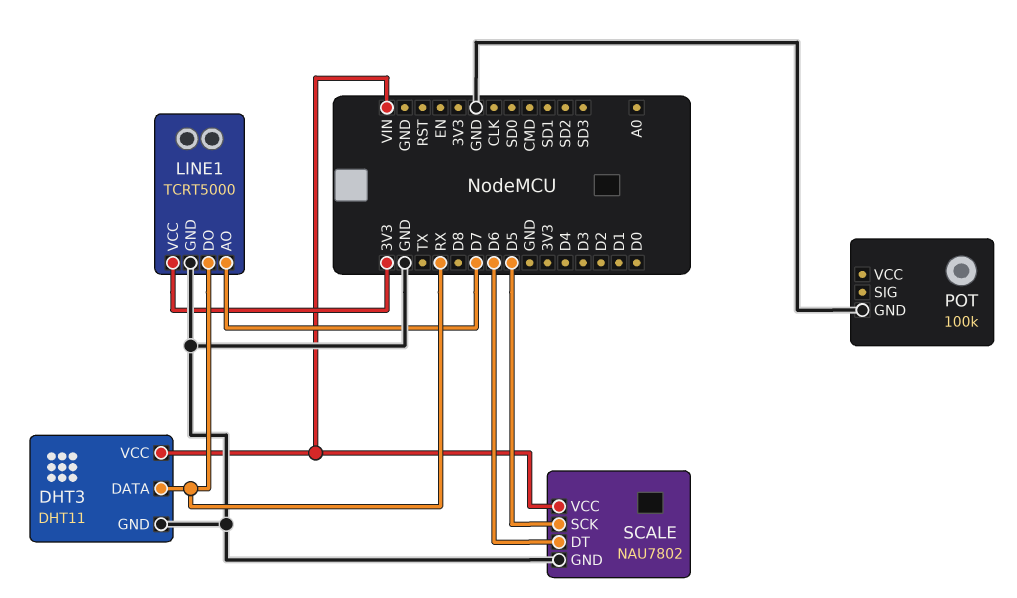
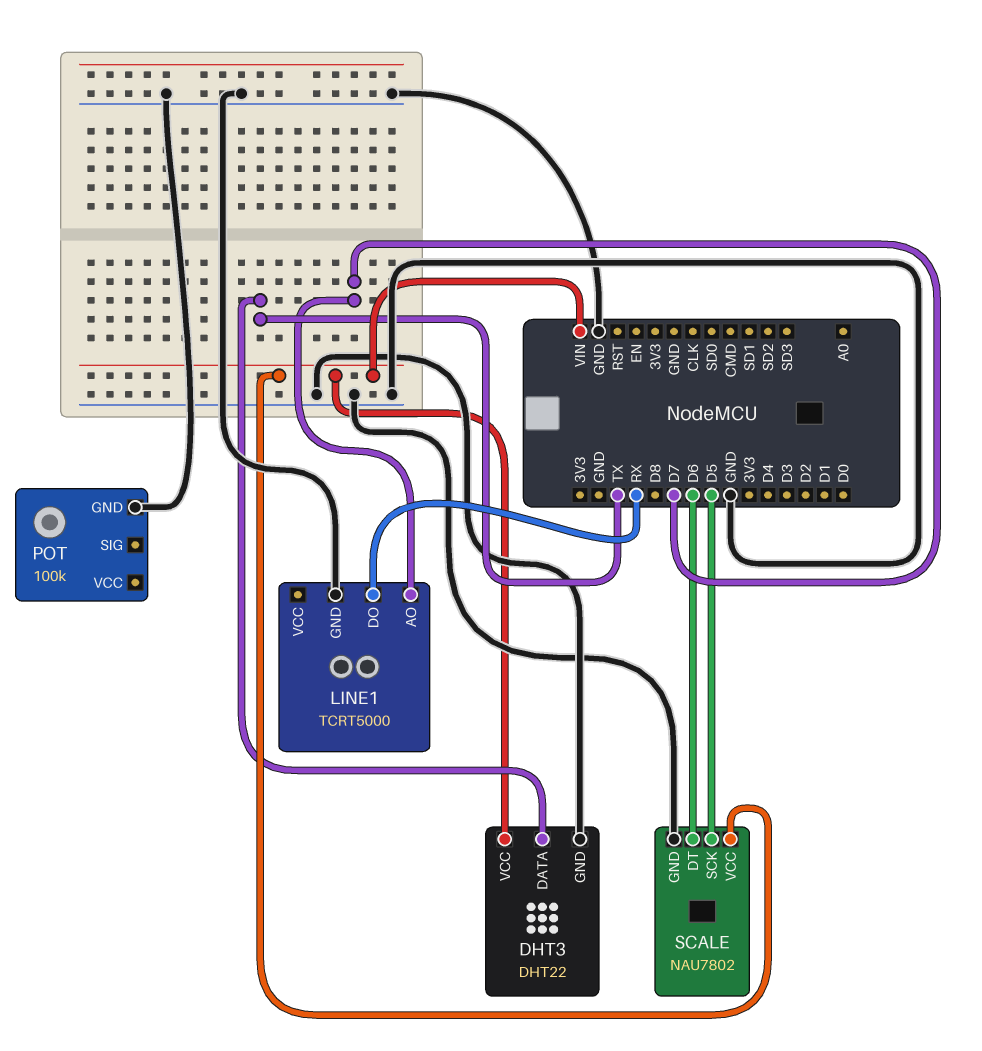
DHT3: DHT11 -> DHT22
DHT3 pin DATA: RX -> TX
LINE1 pin VCC: 3V3 -> none

